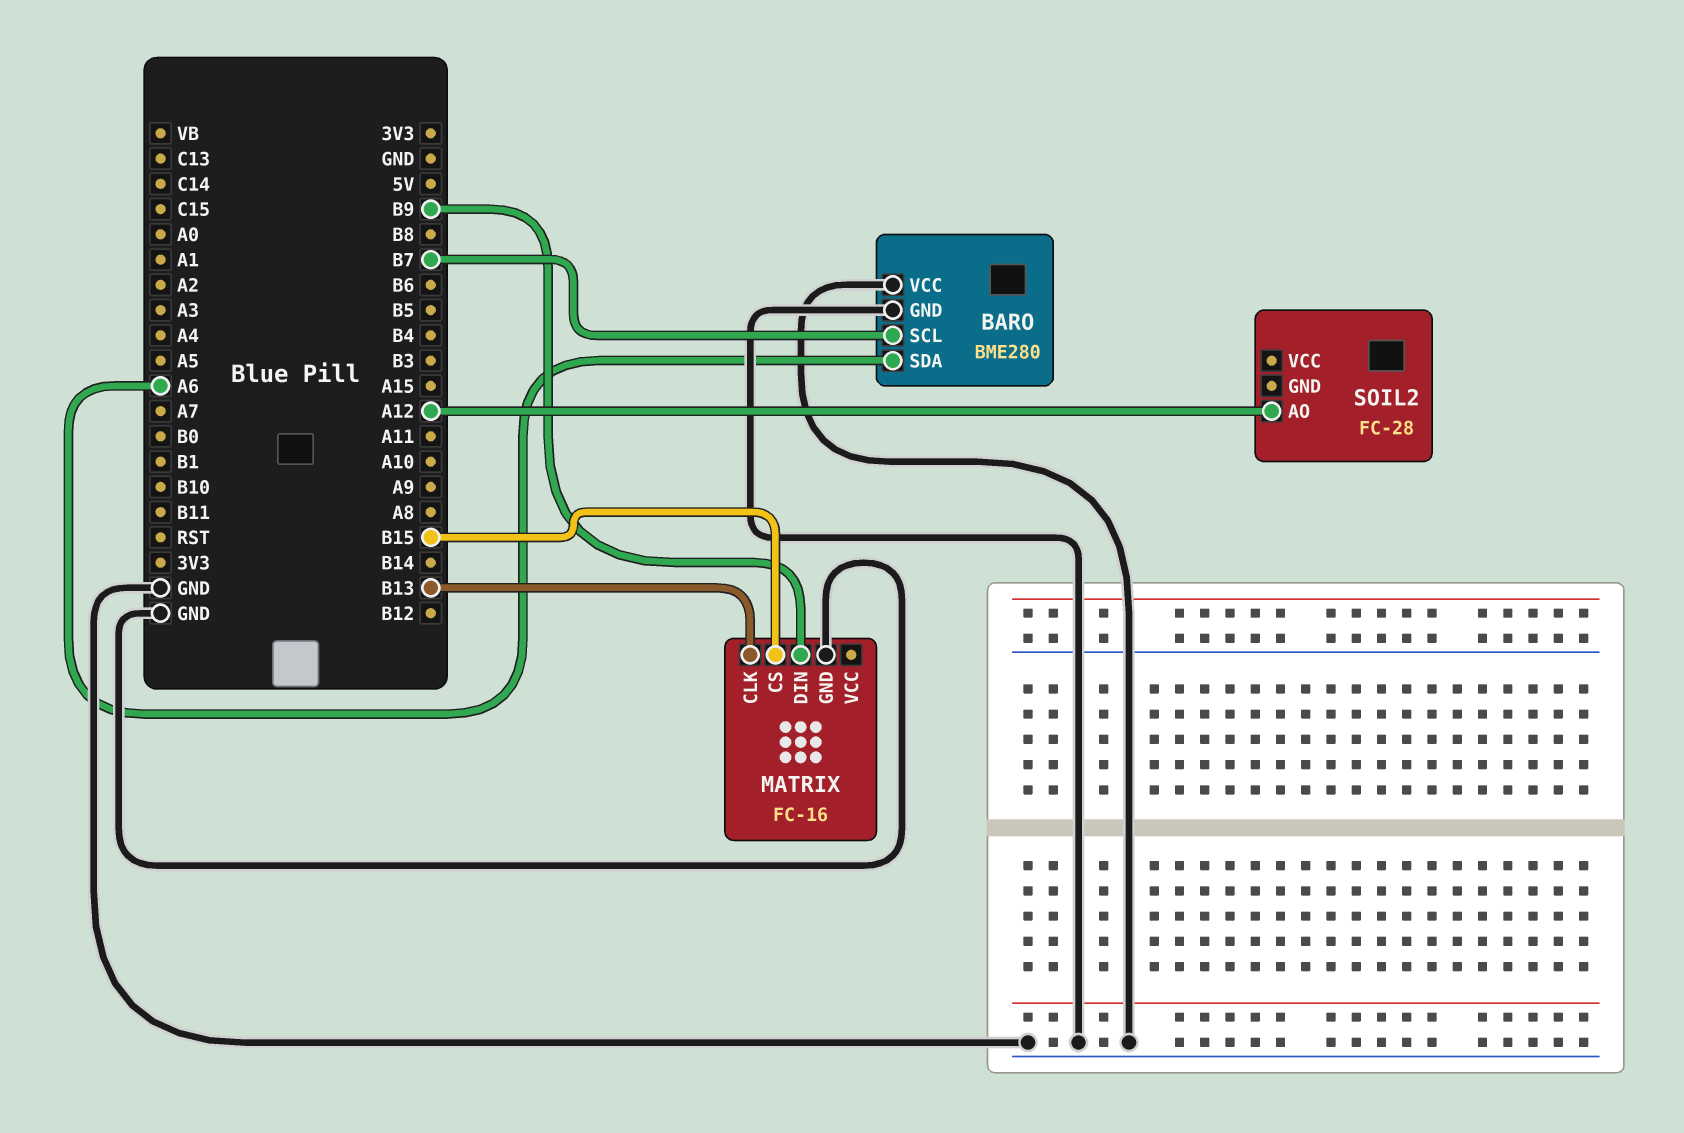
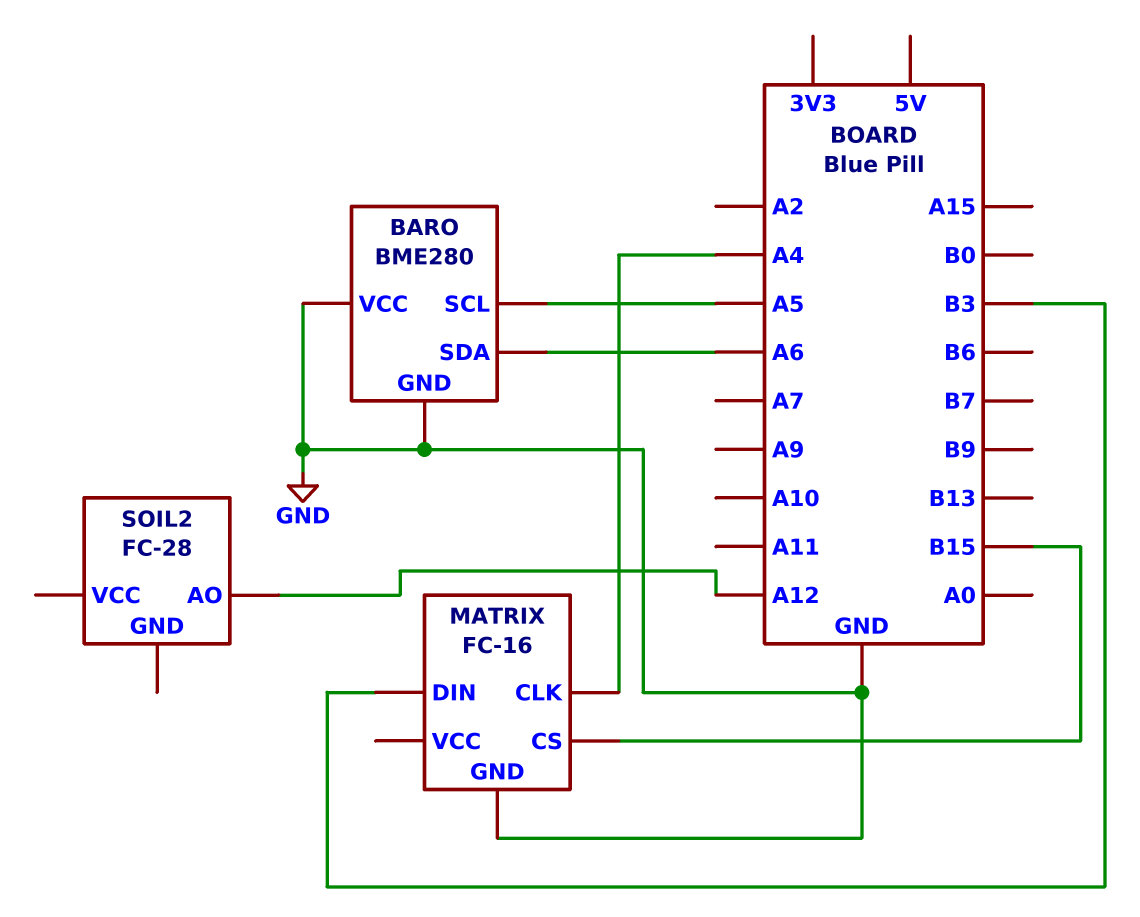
BARO pin SCL: B7 -> A5
MATRIX pin CLK: B13 -> A4
MATRIX pin DIN: B9 -> B3

